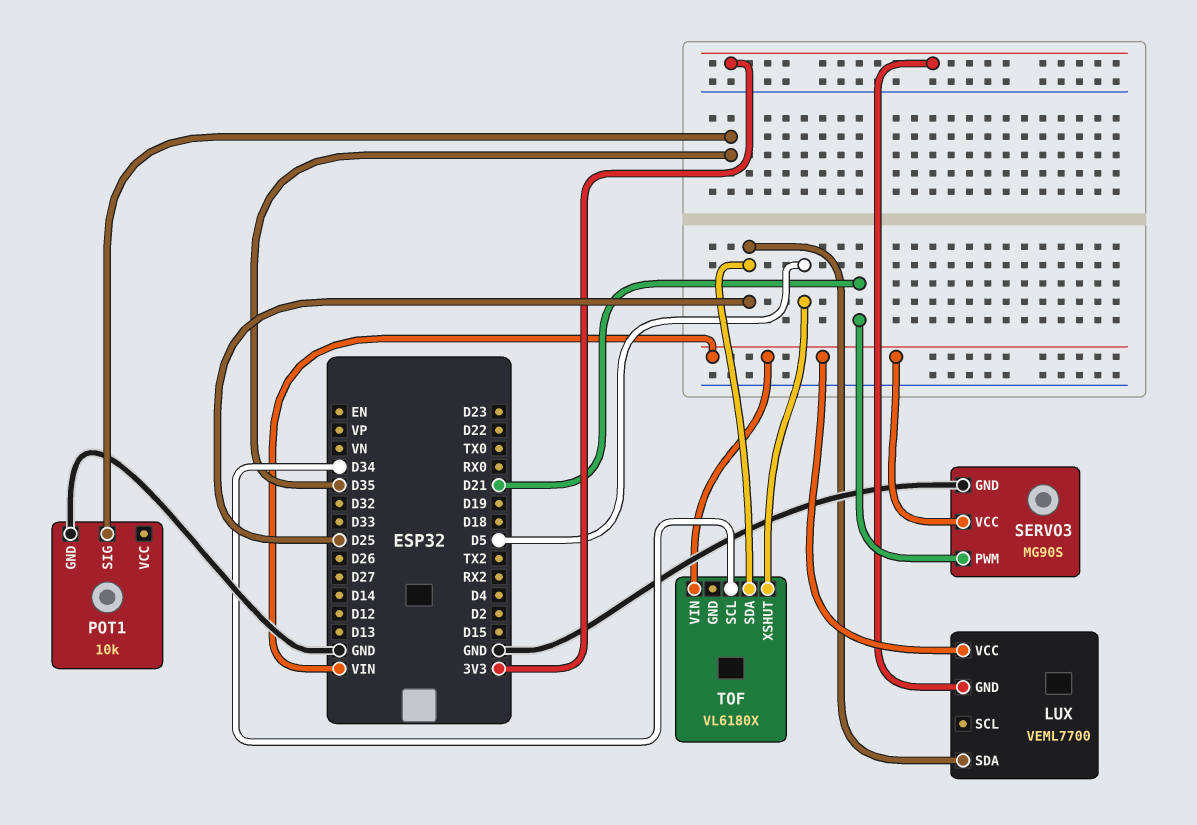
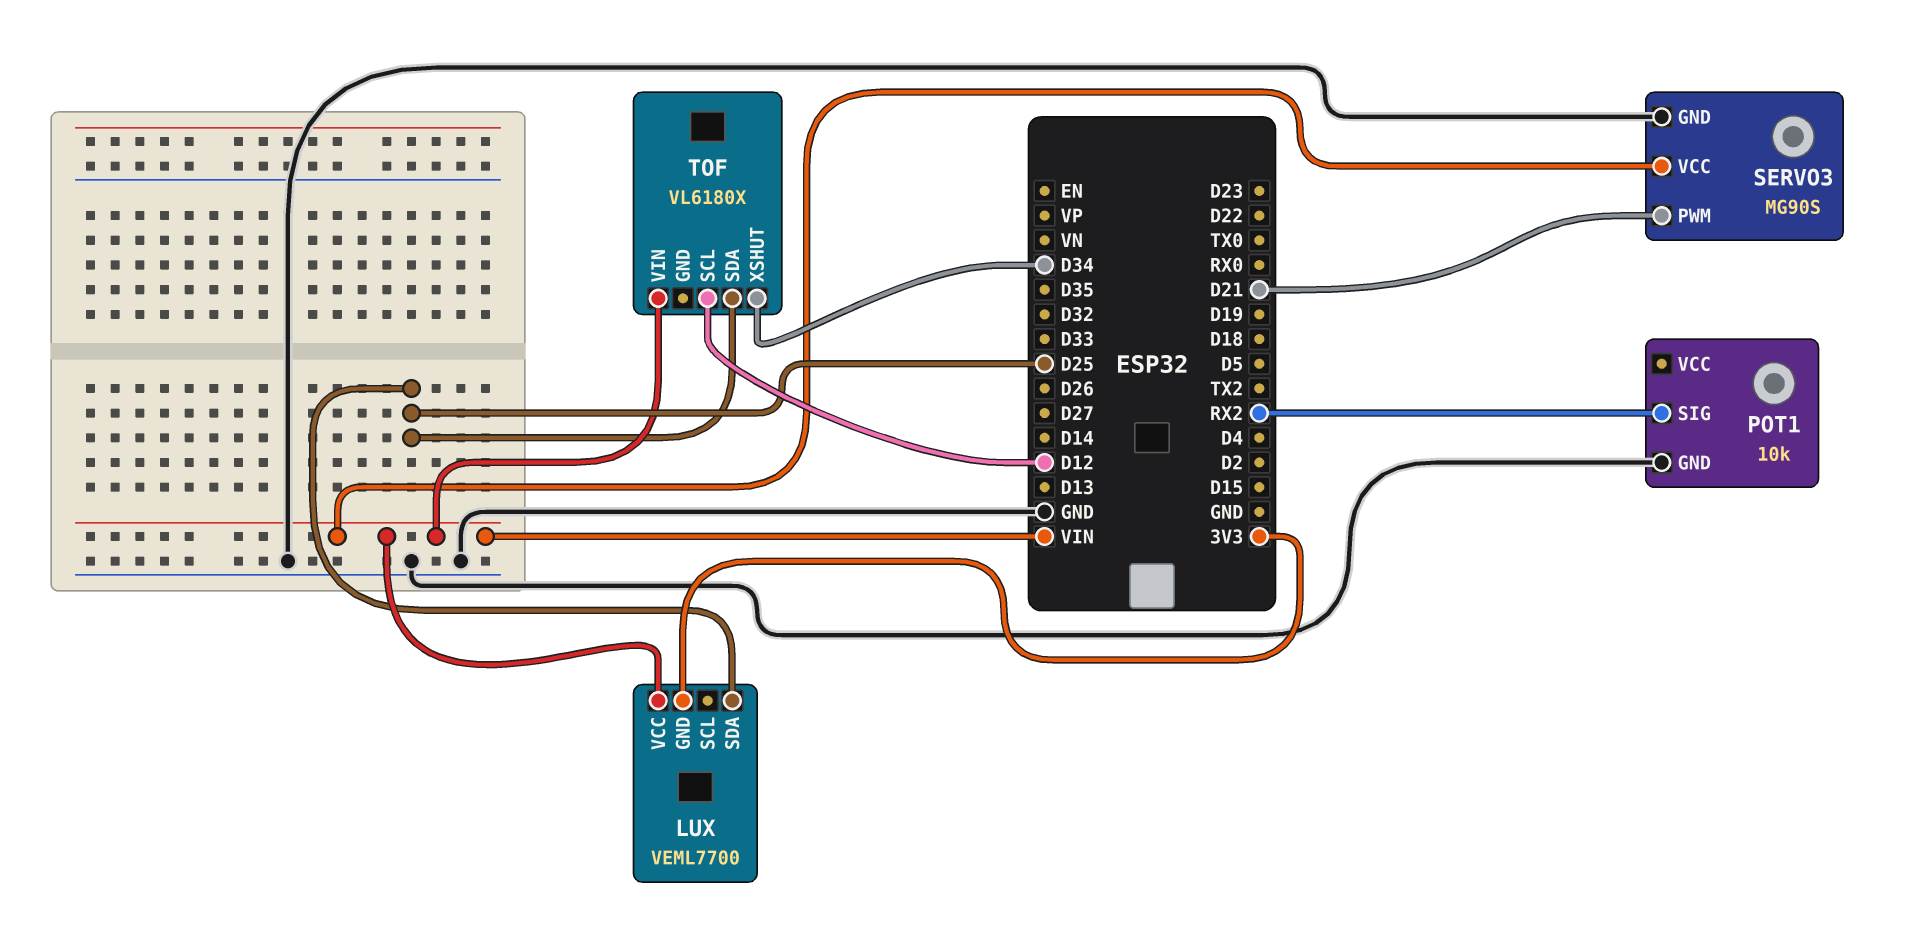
POT1 pin SIG: D35 -> RX2
TOF pin SCL: D34 -> D12
TOF pin XSHUT: D5 -> D34

